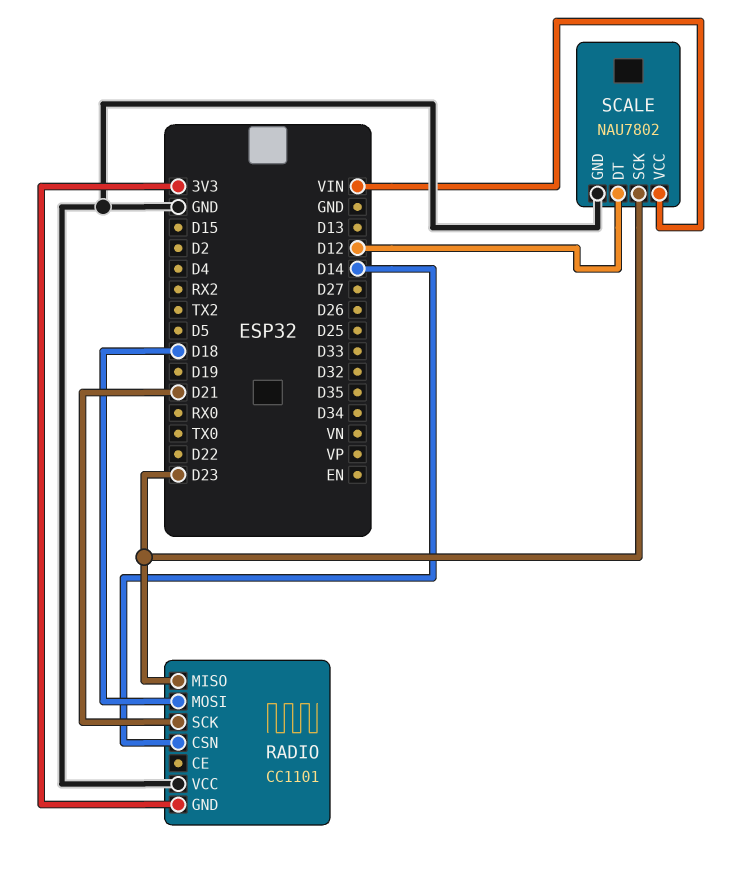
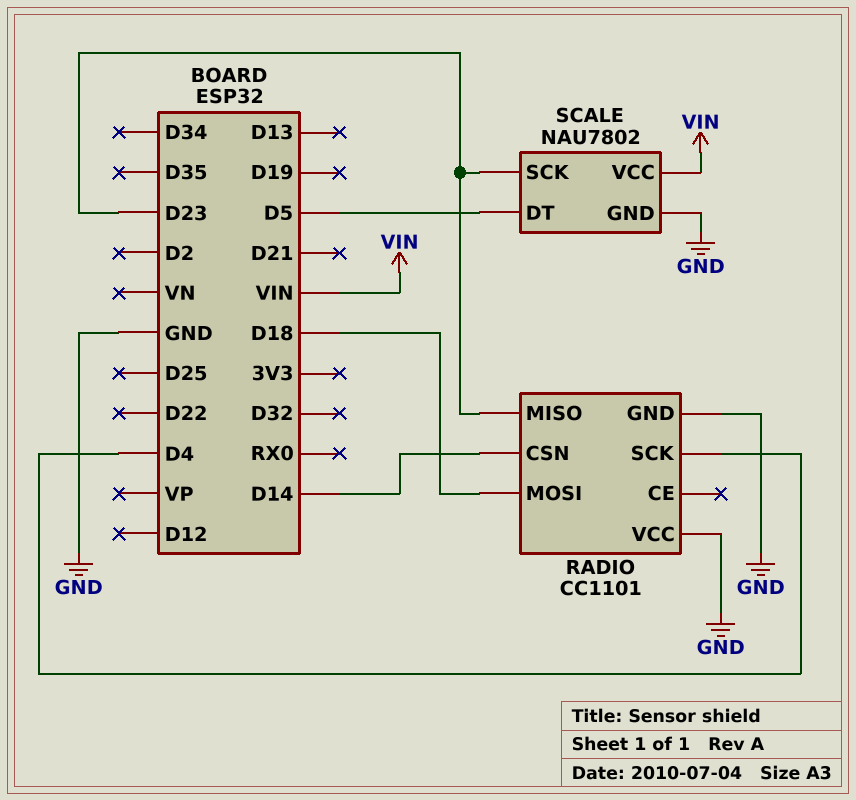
RADIO pin GND: 3V3 -> GND
RADIO pin SCK: D21 -> D4
SCALE pin DT: D12 -> D5

